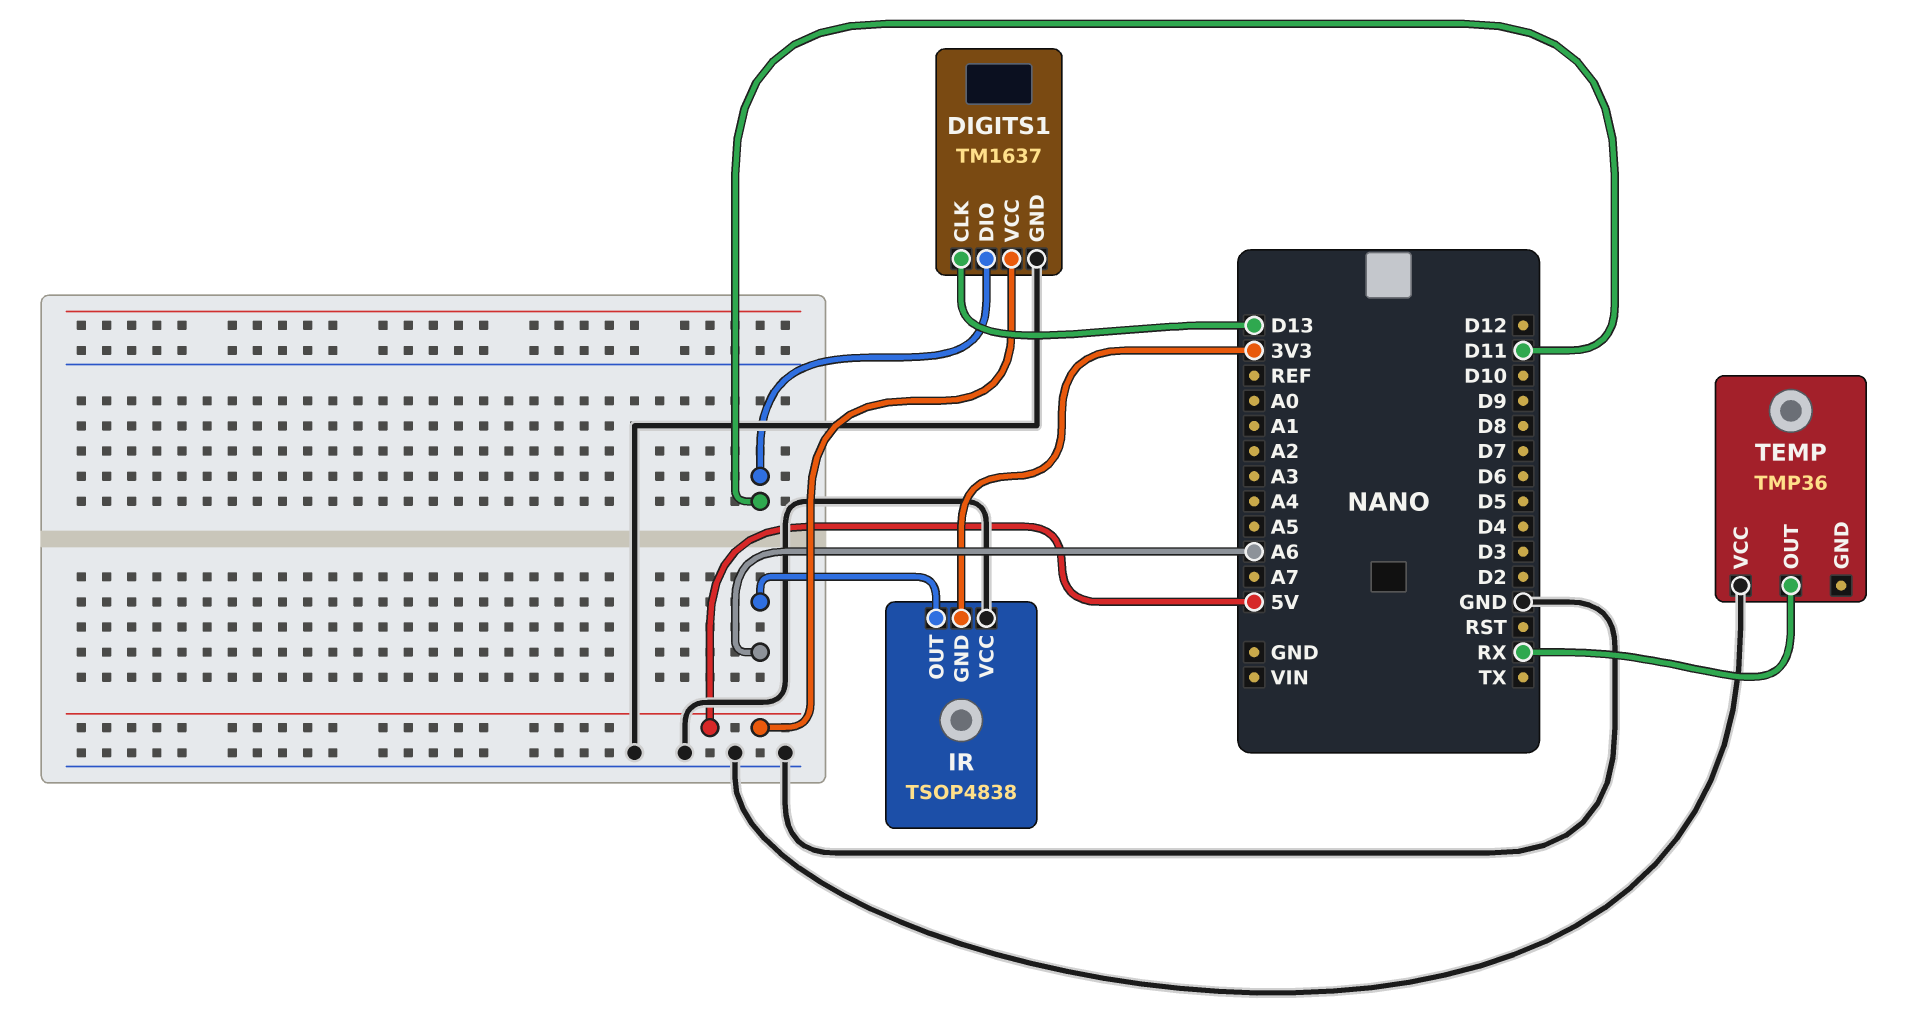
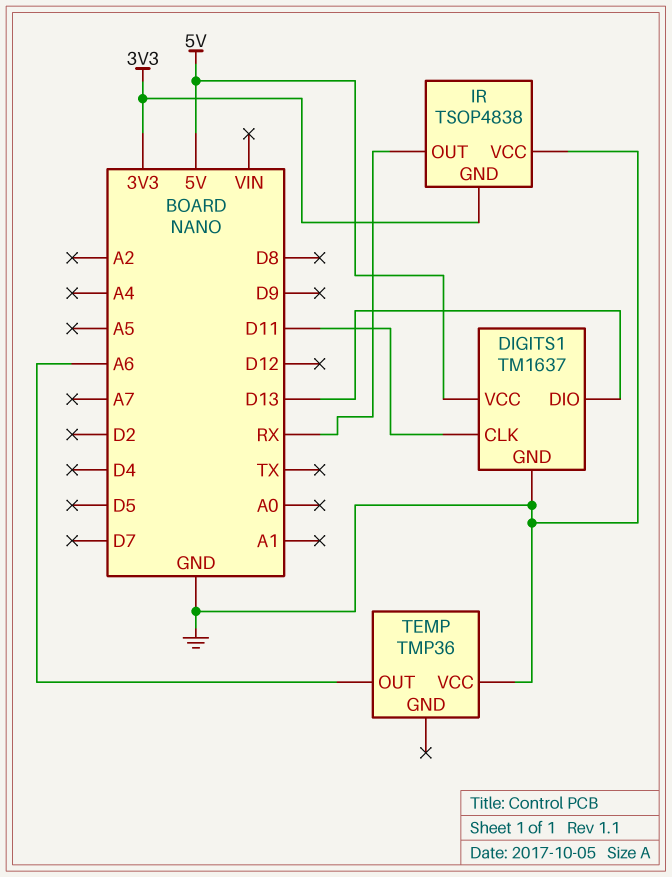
DIGITS1 pin CLK: D13 -> D11
DIGITS1 pin DIO: D11 -> D13
IR pin OUT: A6 -> RX
TEMP pin OUT: RX -> A6

